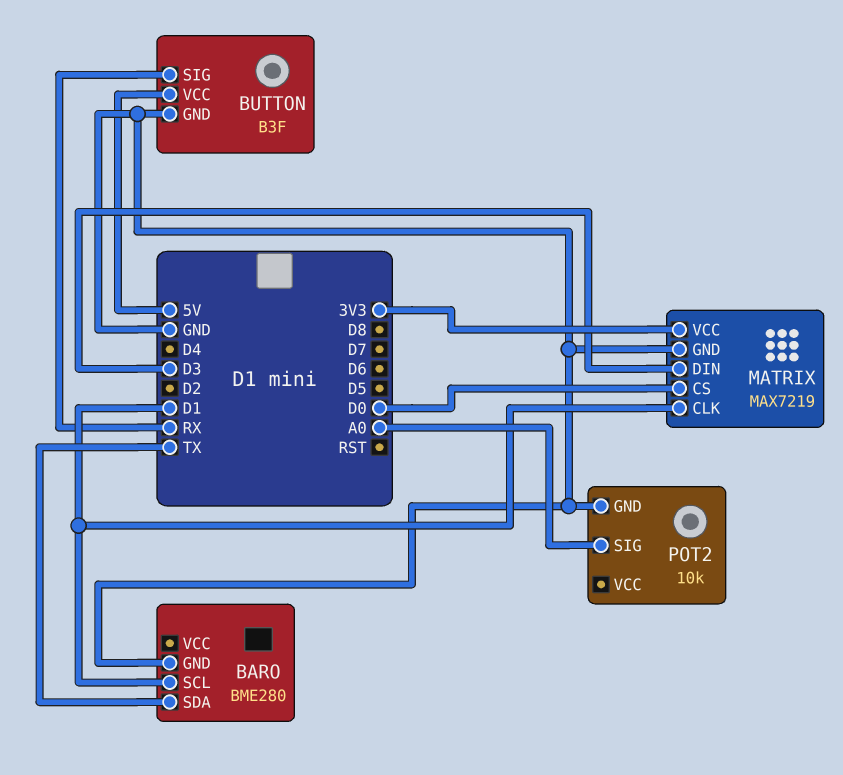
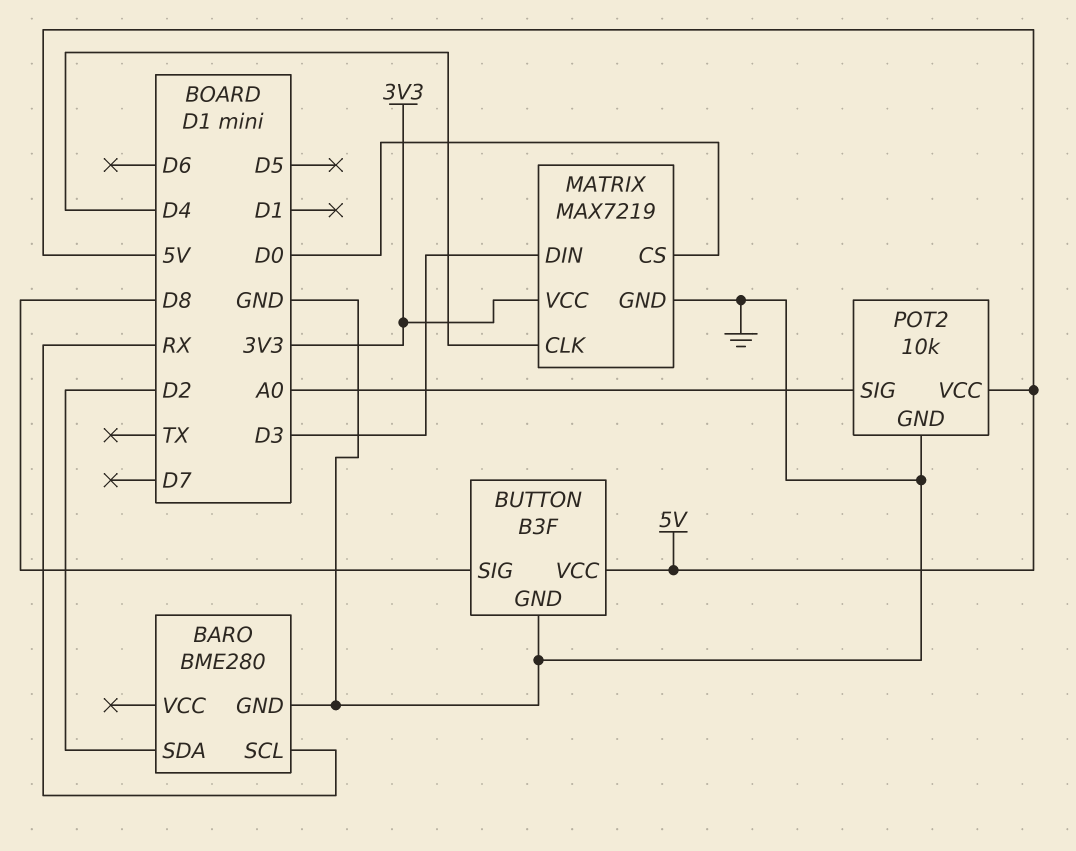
BARO pin SCL: D1 -> RX
BARO pin SDA: TX -> D2
BUTTON pin SIG: RX -> D8
MATRIX pin CLK: D1 -> D4
POT2 pin VCC: none -> 5V

